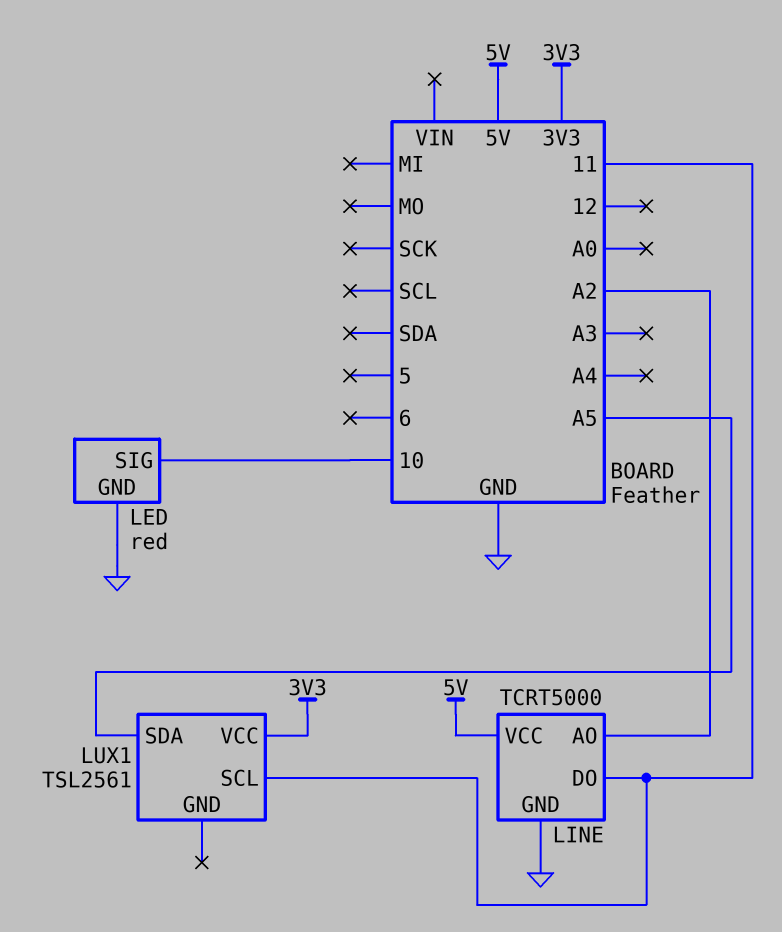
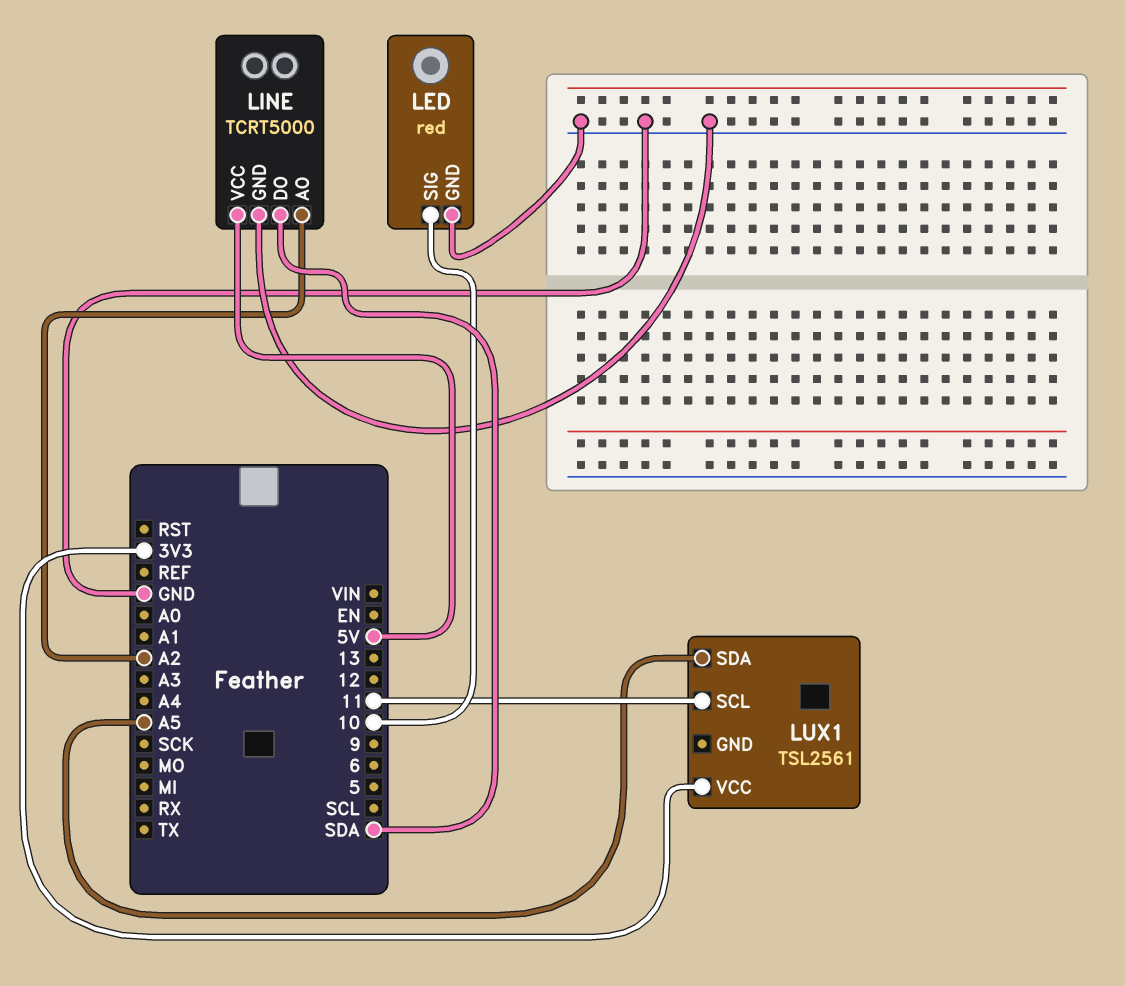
LINE pin DO: 11 -> SDA

